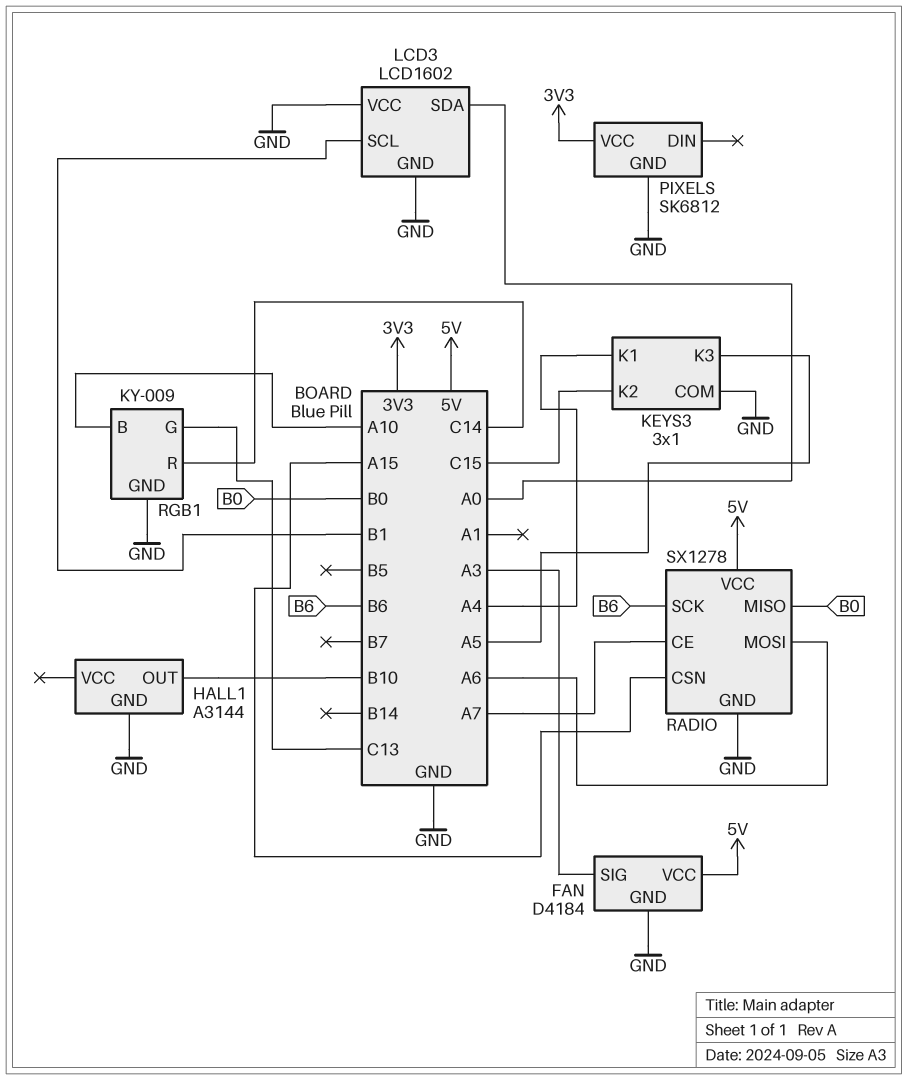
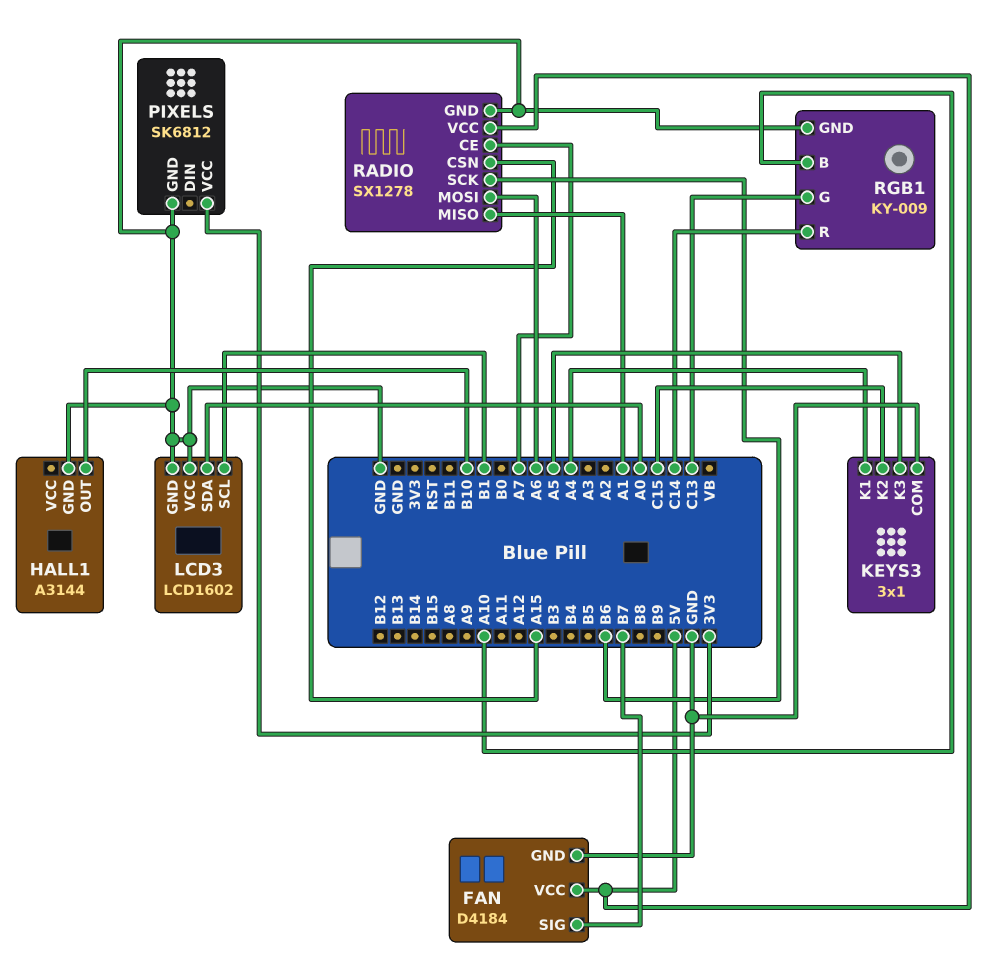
FAN pin SIG: A3 -> B7
RADIO pin MISO: B0 -> A1

